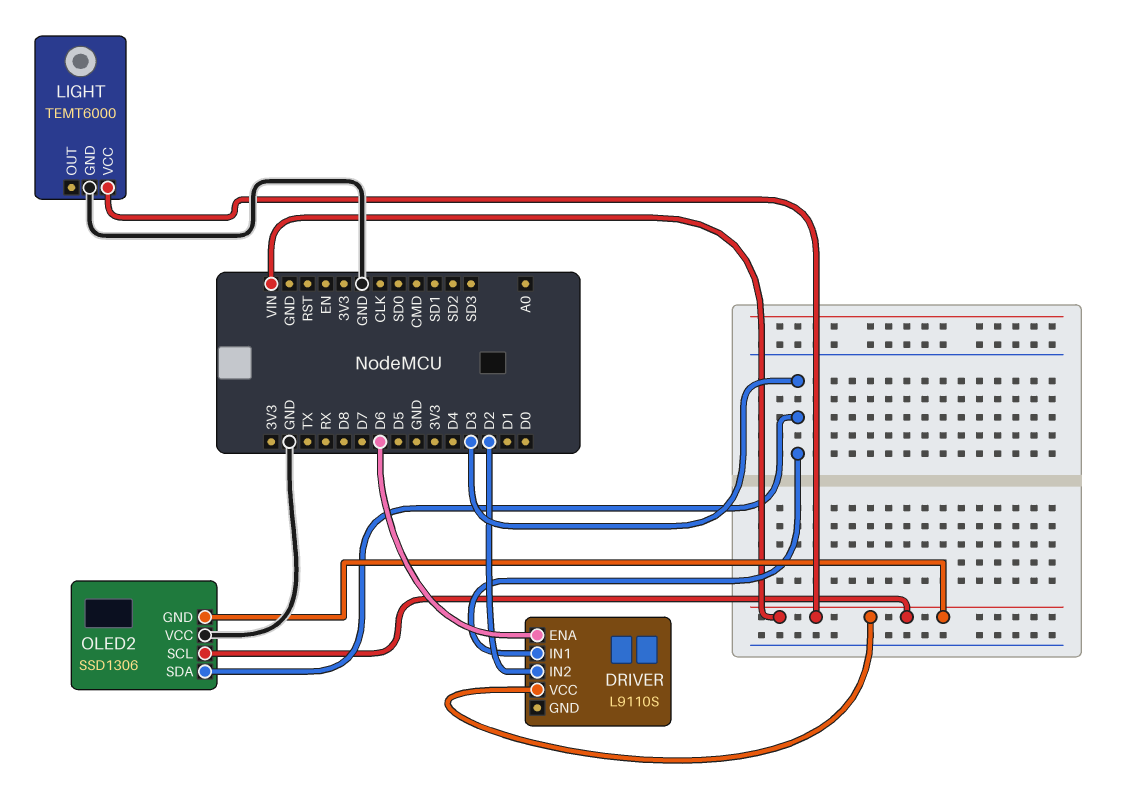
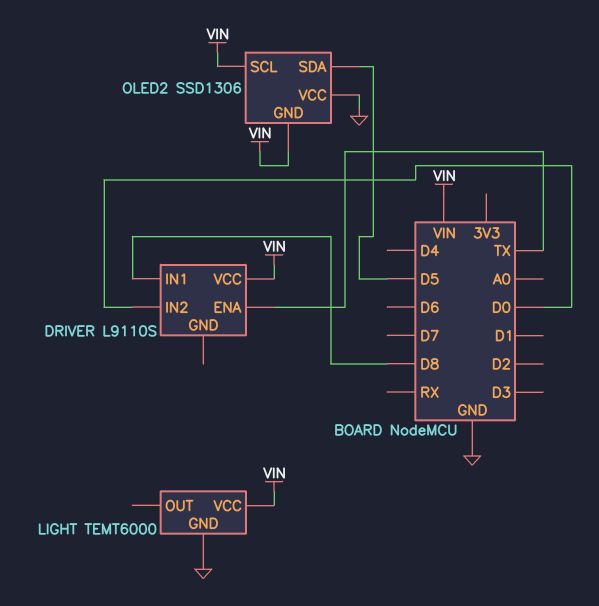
DRIVER pin ENA: D6 -> TX
DRIVER pin IN1: D3 -> D8
DRIVER pin IN2: D2 -> D0
OLED2 pin SDA: D3 -> D5

